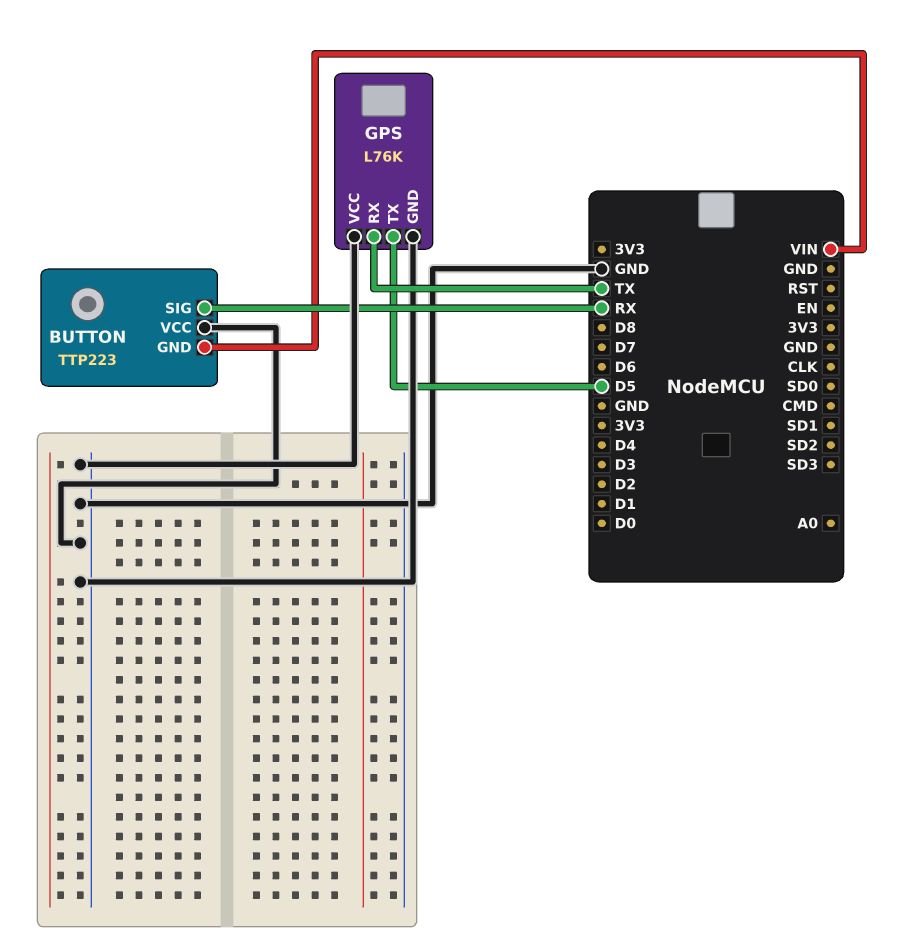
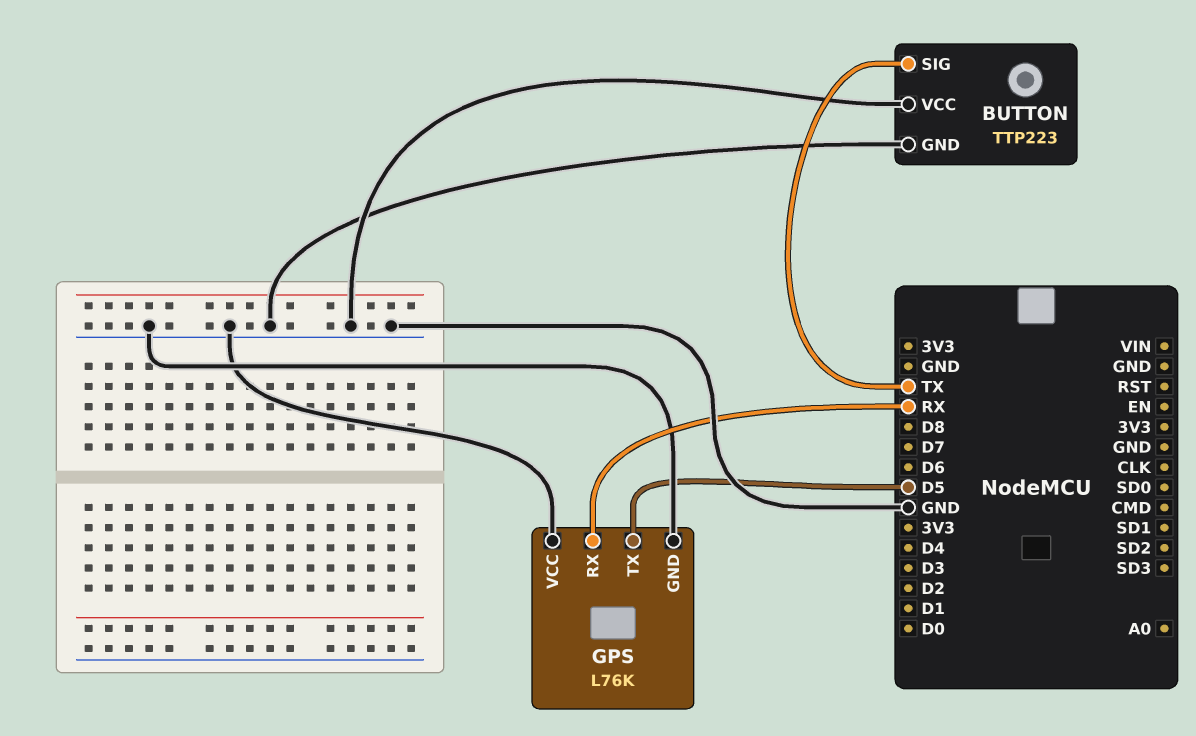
BUTTON pin GND: VIN -> GND
BUTTON pin SIG: RX -> TX
GPS pin RX: TX -> RX

